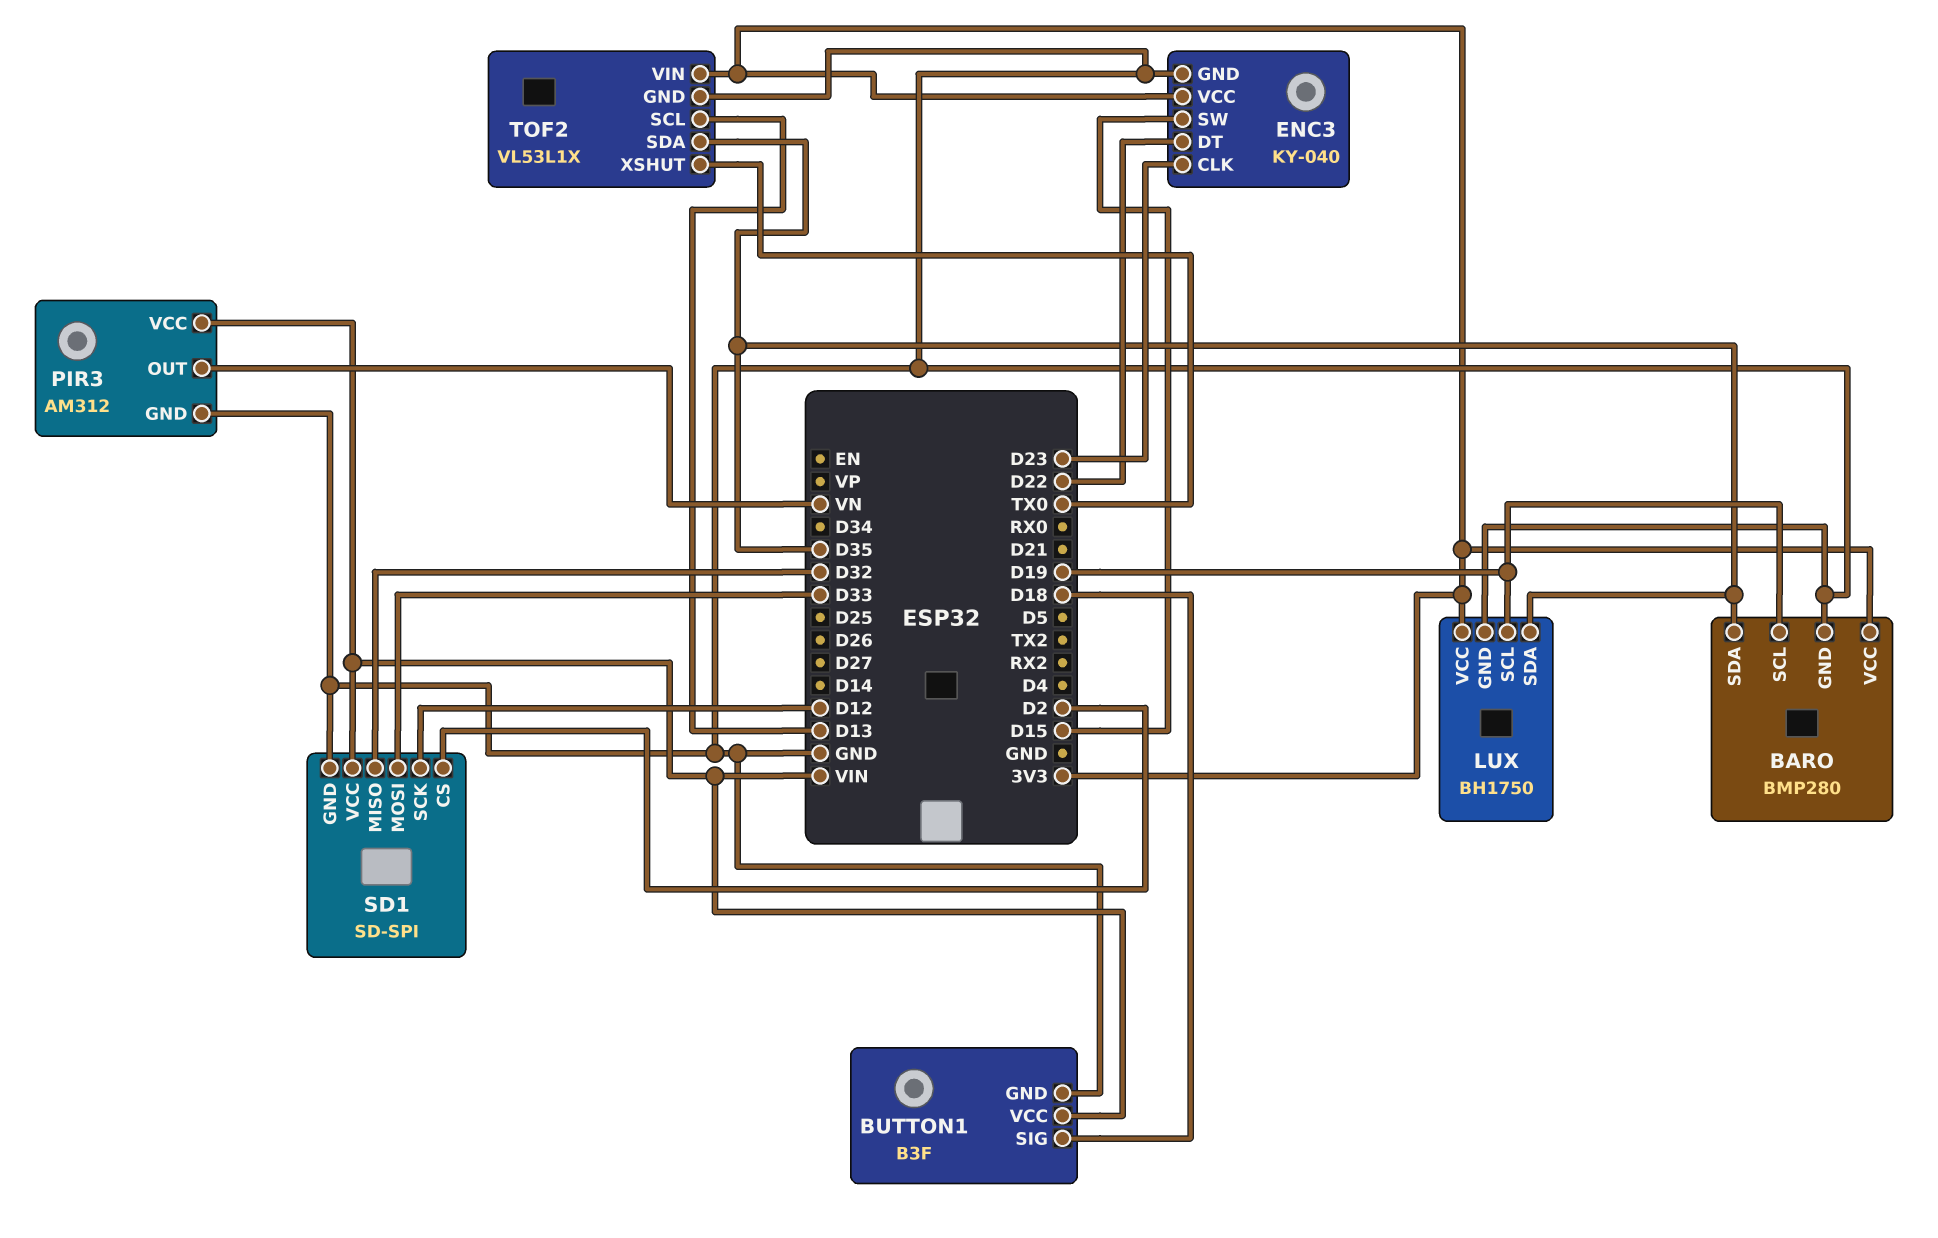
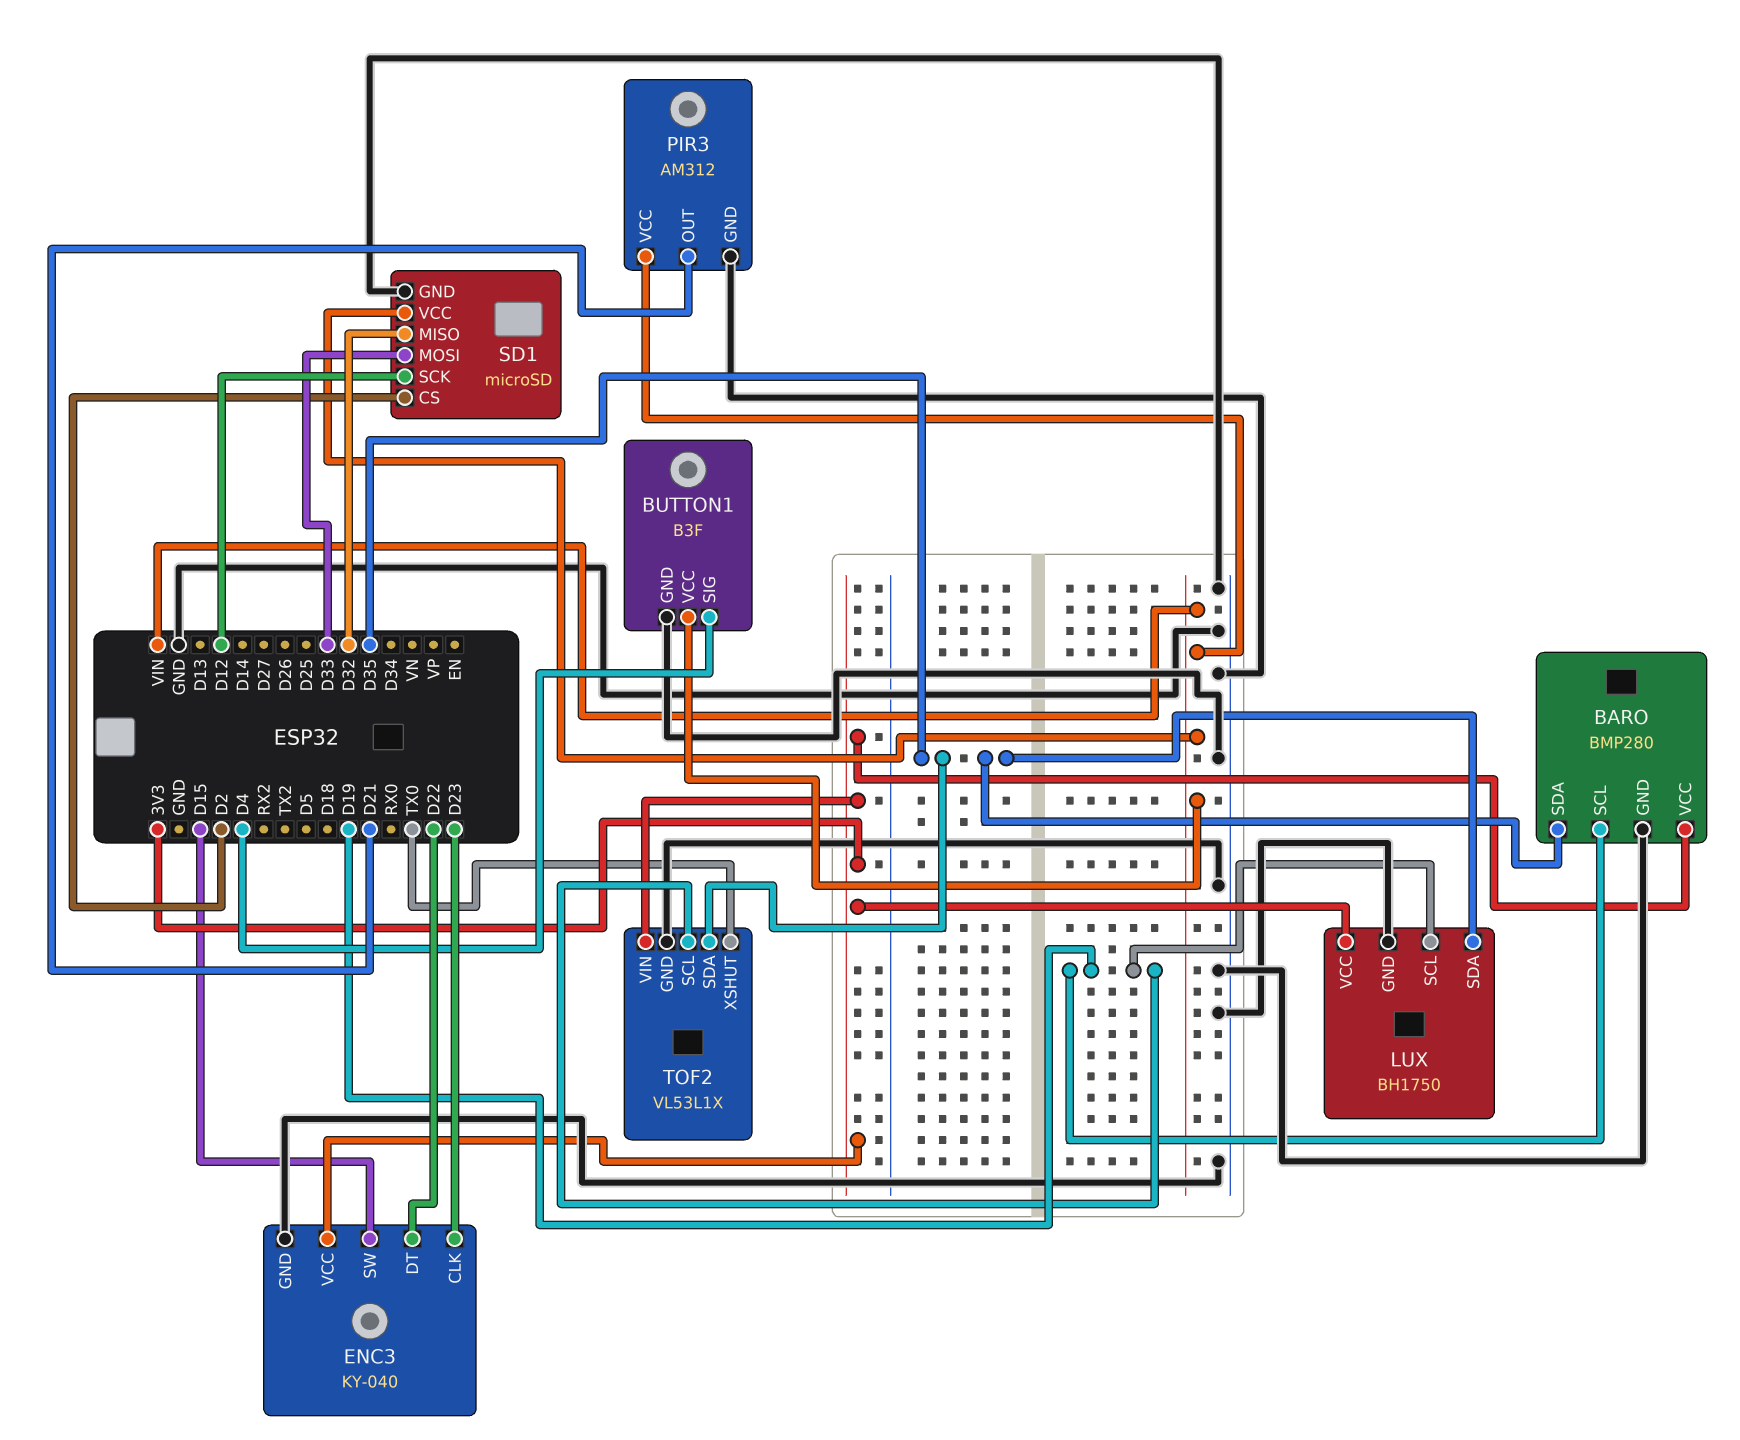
BUTTON1 pin SIG: D18 -> D4
PIR3 pin OUT: VN -> D21
SD1: SD-SPI -> microSD
TOF2 pin SCL: D13 -> D19

